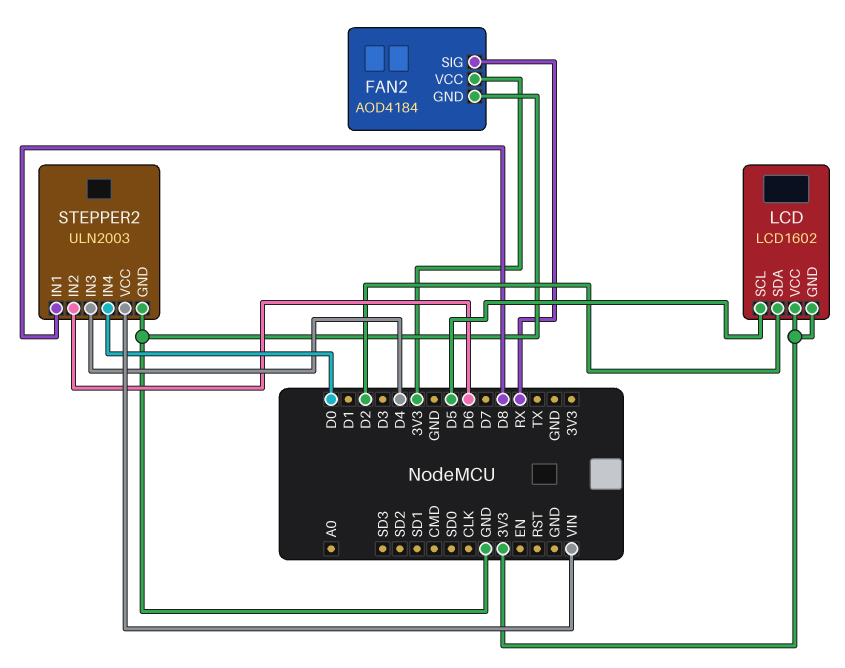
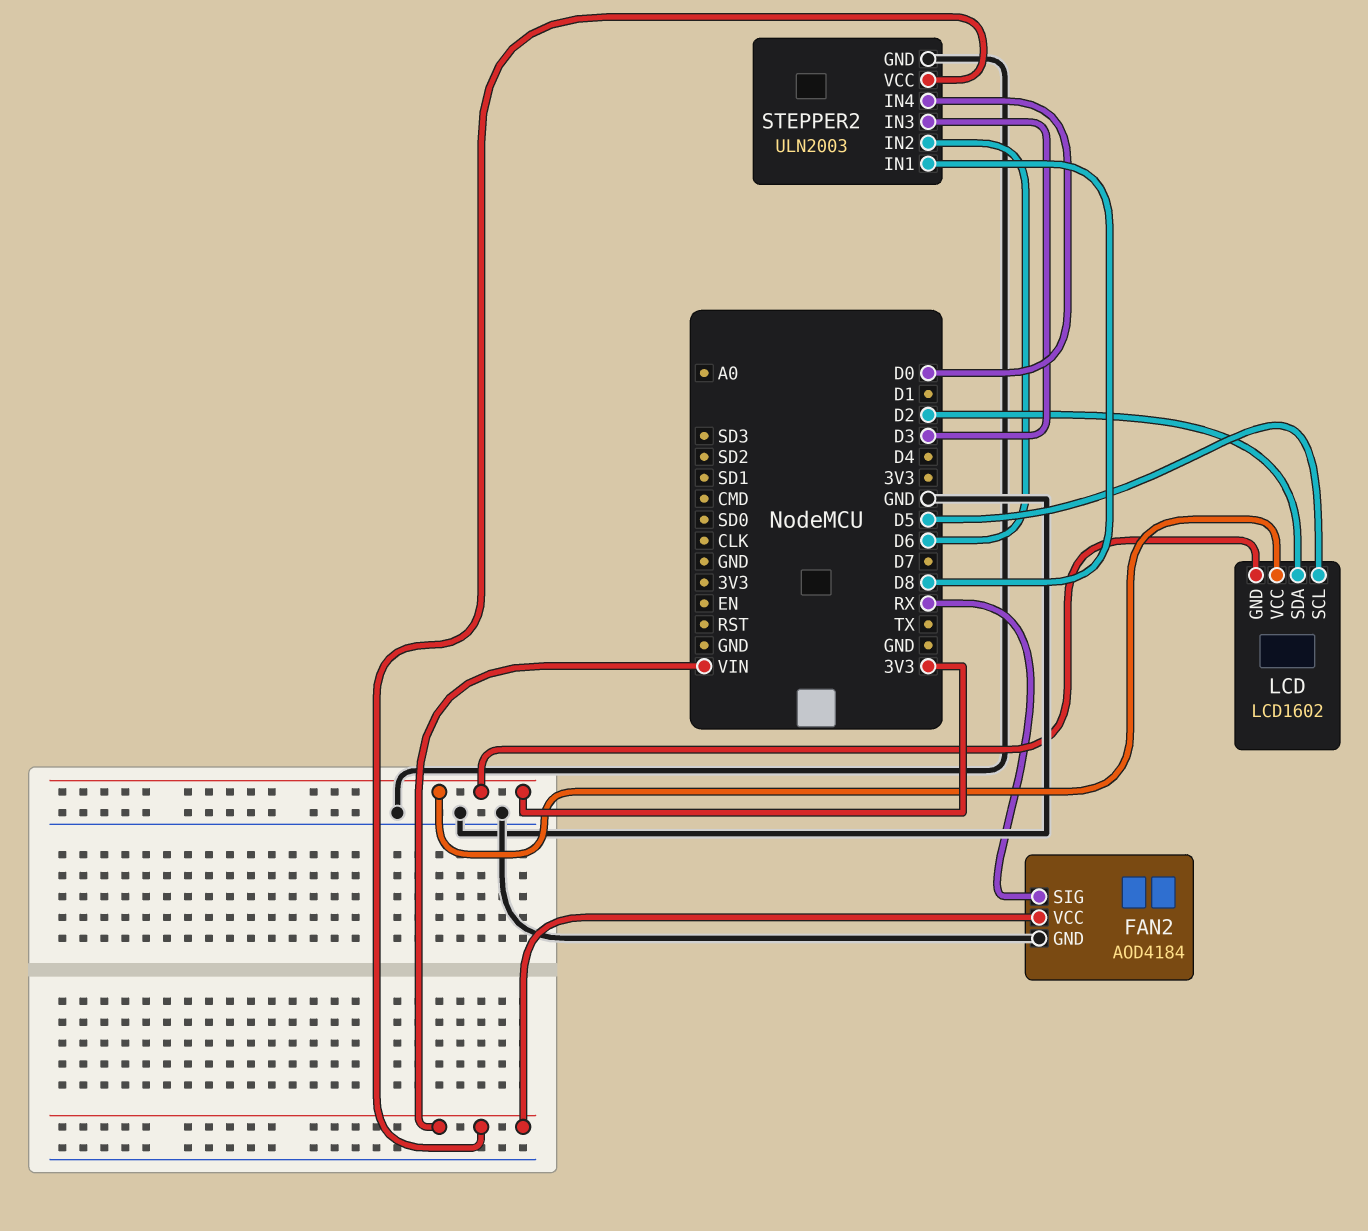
FAN2 pin VCC: 3V3 -> VIN
STEPPER2 pin IN3: D4 -> D3

